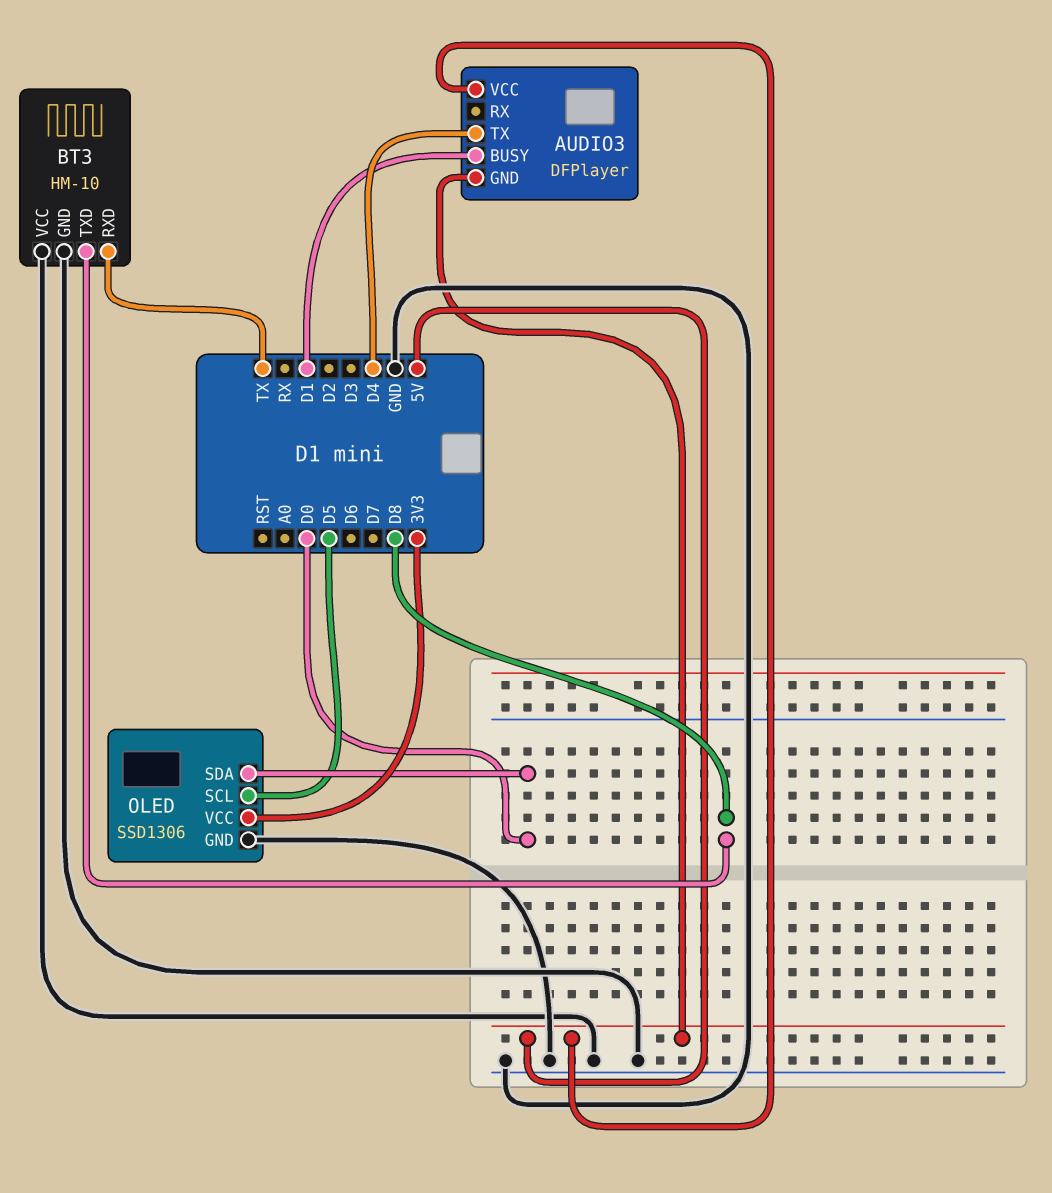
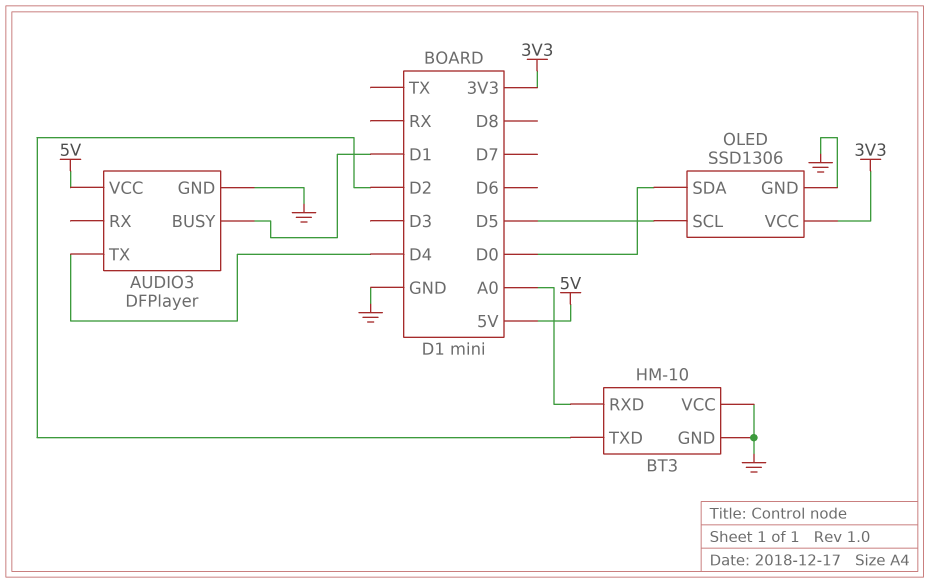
AUDIO3 pin GND: 5V -> GND
BT3 pin RXD: TX -> A0
BT3 pin TXD: D8 -> D2

